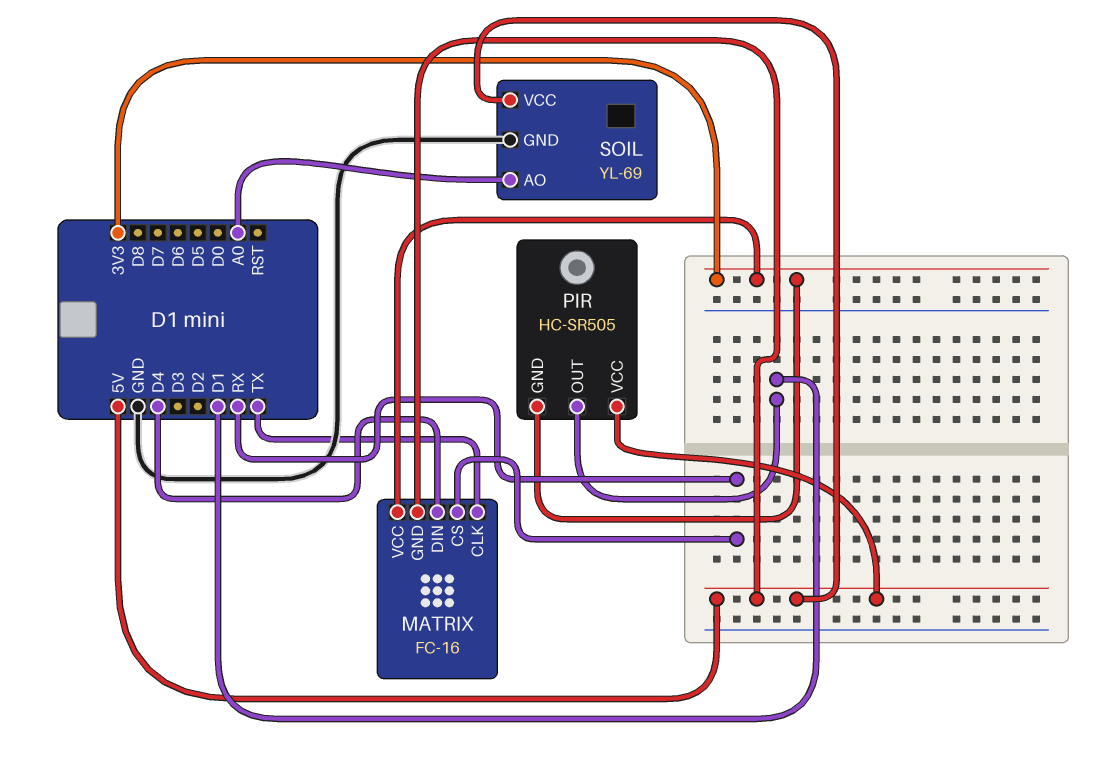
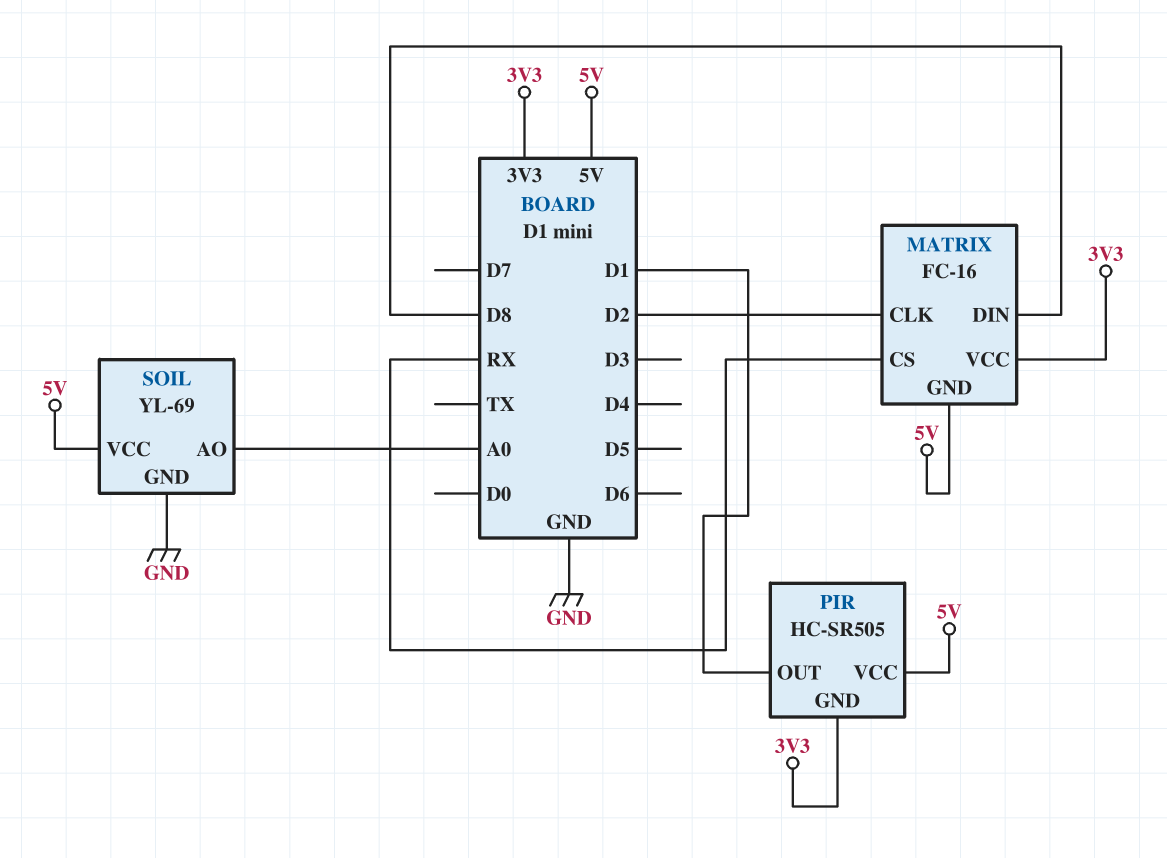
MATRIX pin CLK: TX -> D2
MATRIX pin DIN: D4 -> D8

